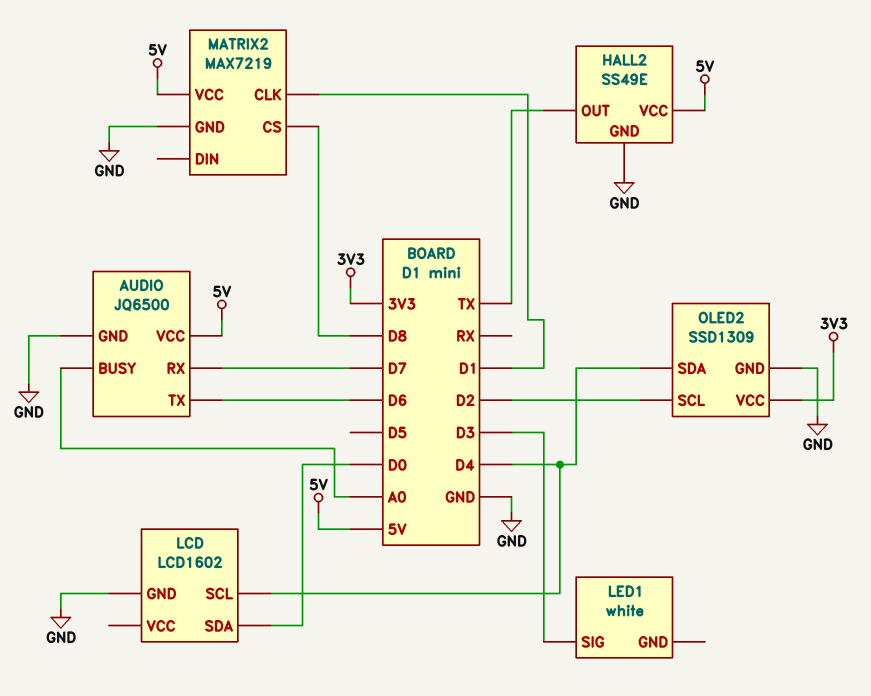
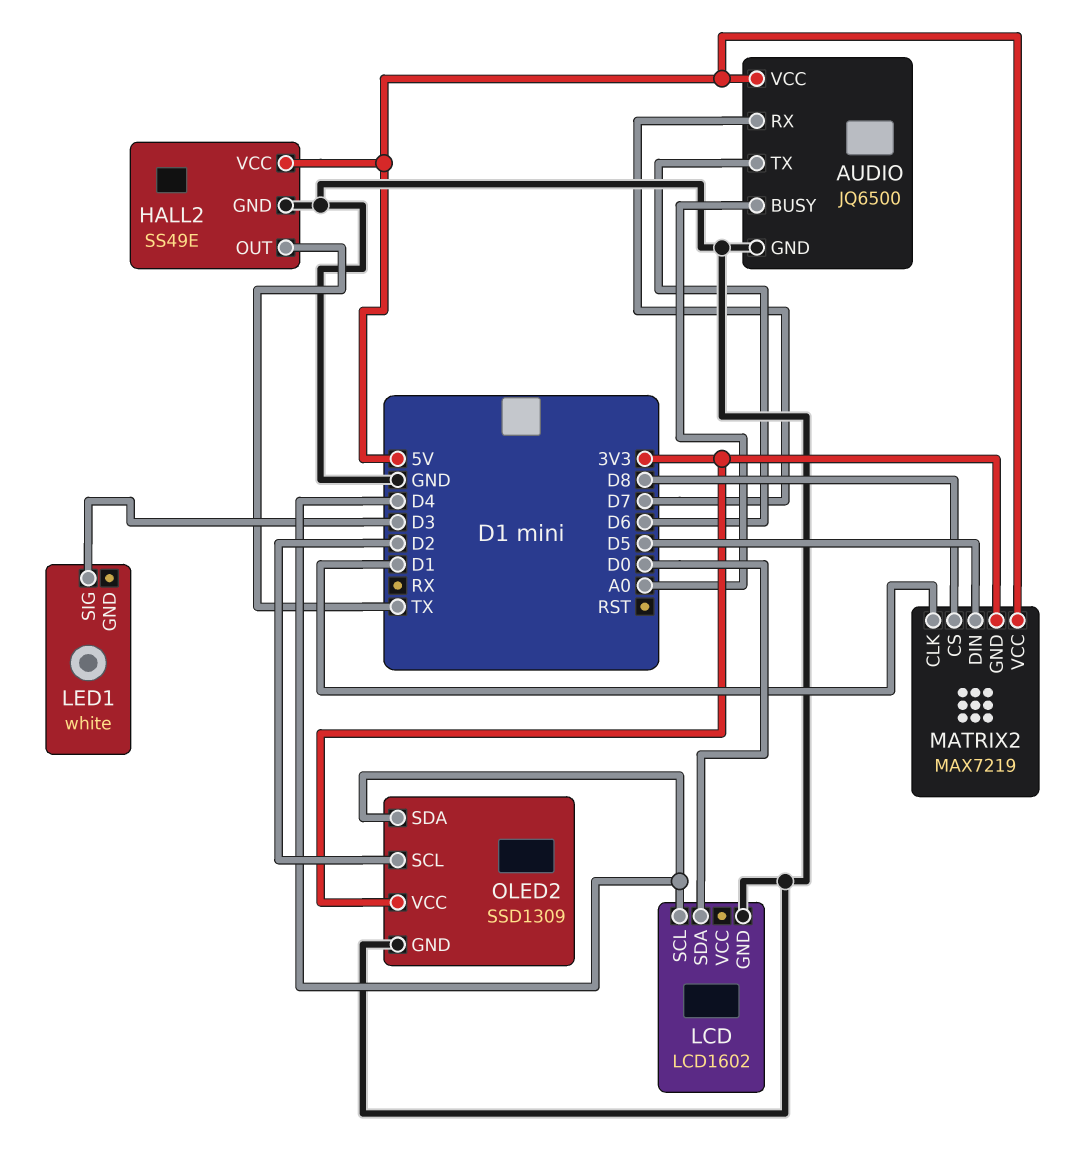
MATRIX2 pin DIN: none -> D5
MATRIX2 pin GND: GND -> 3V3

